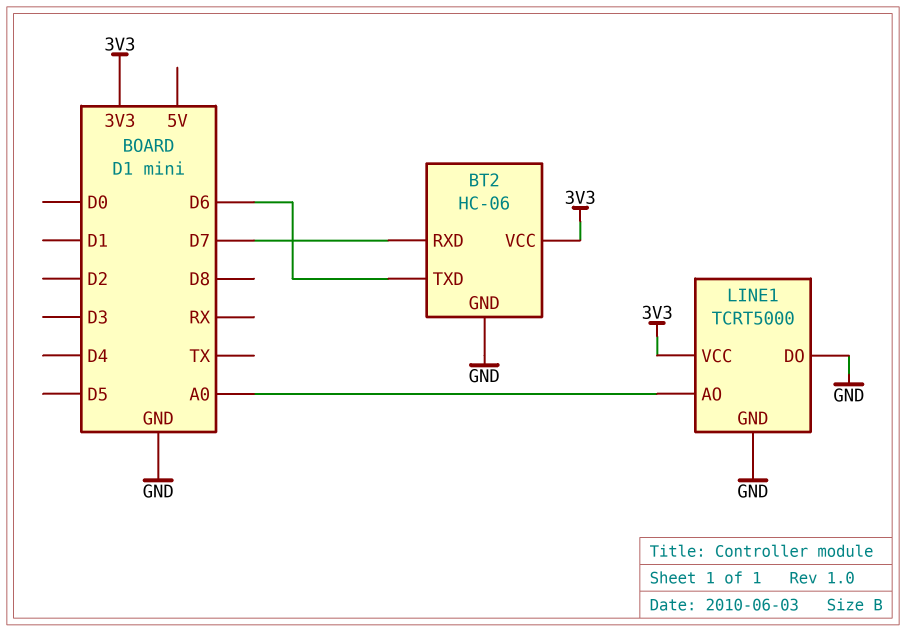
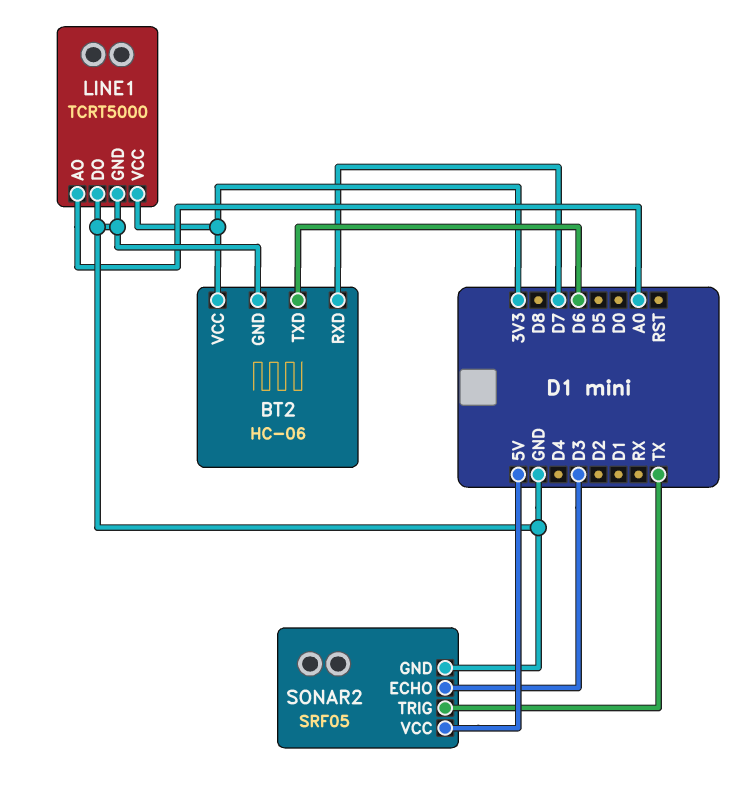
SONAR2: none -> SRF05
SONAR2 pin ECHO: none -> D3
SONAR2 pin GND: none -> GND
SONAR2 pin TRIG: none -> TX
SONAR2 pin VCC: none -> 5V

